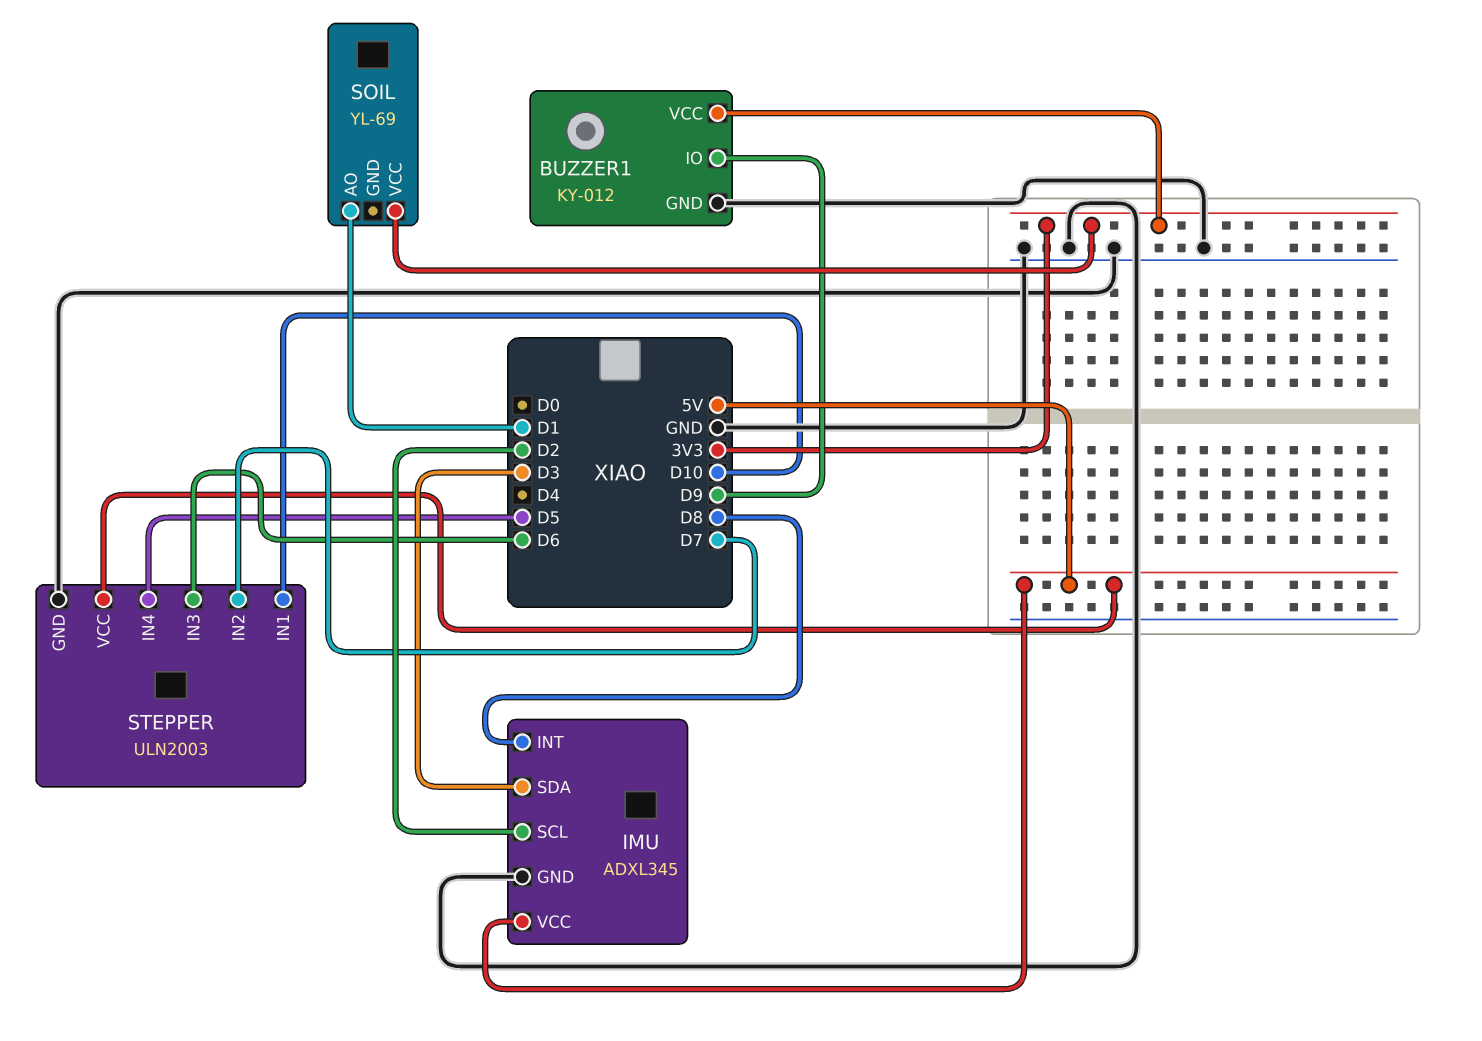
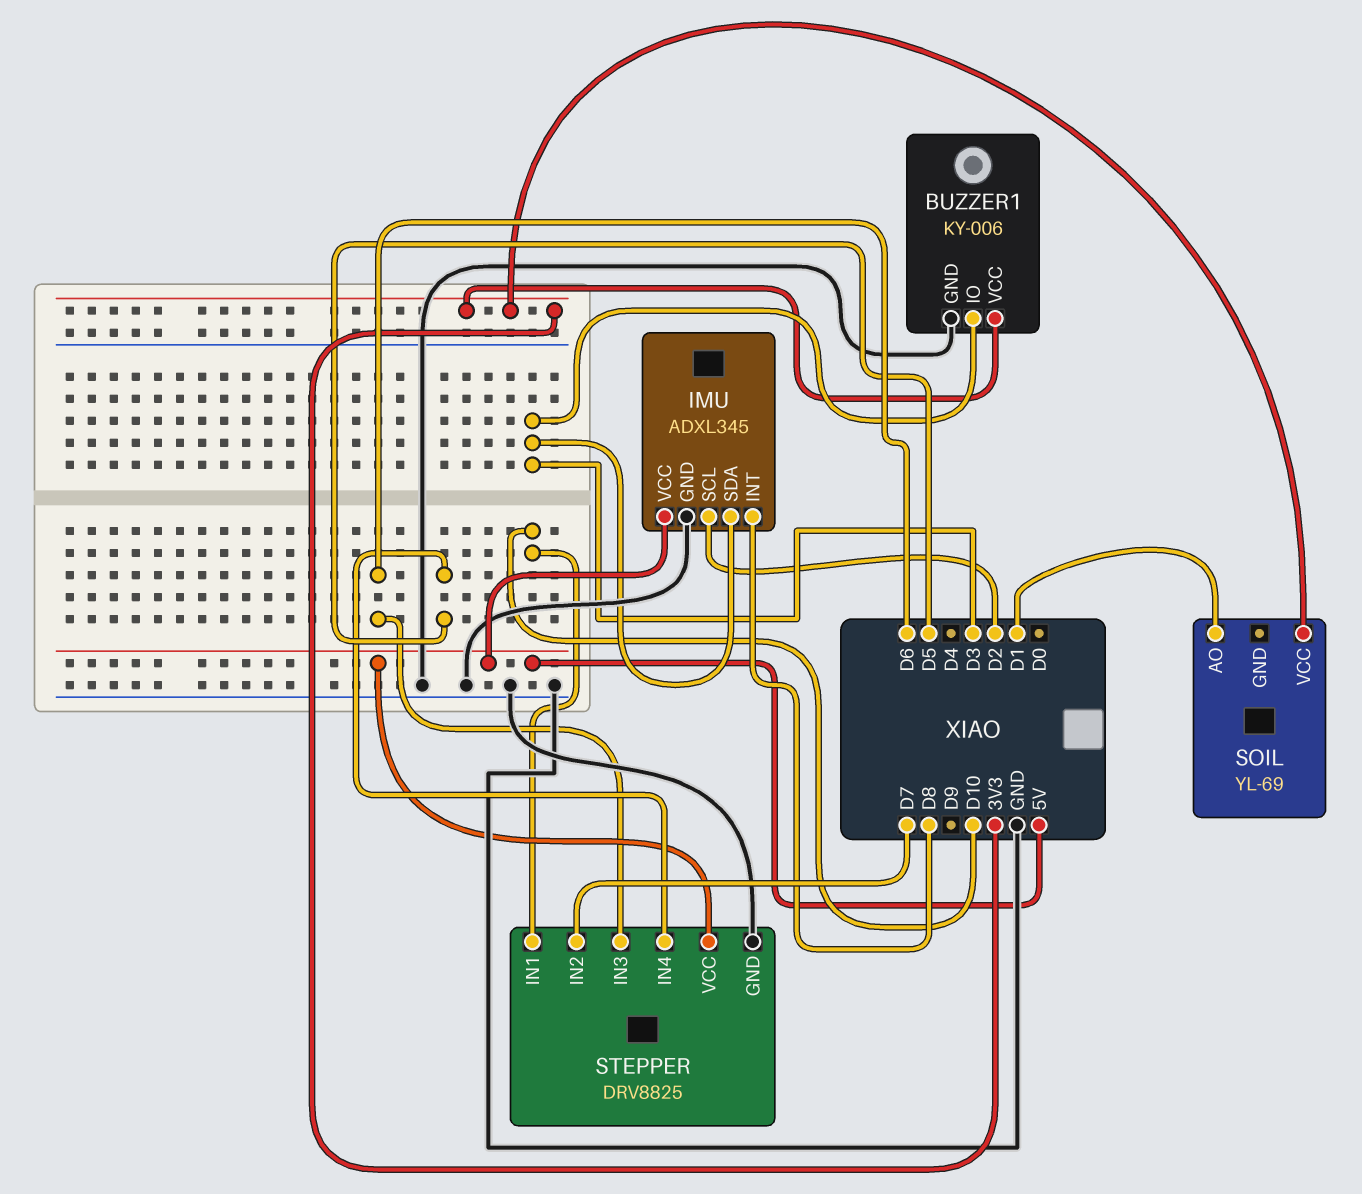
BUZZER1: KY-012 -> KY-006
BUZZER1 pin IO: D9 -> D3
STEPPER: ULN2003 -> DRV8825

